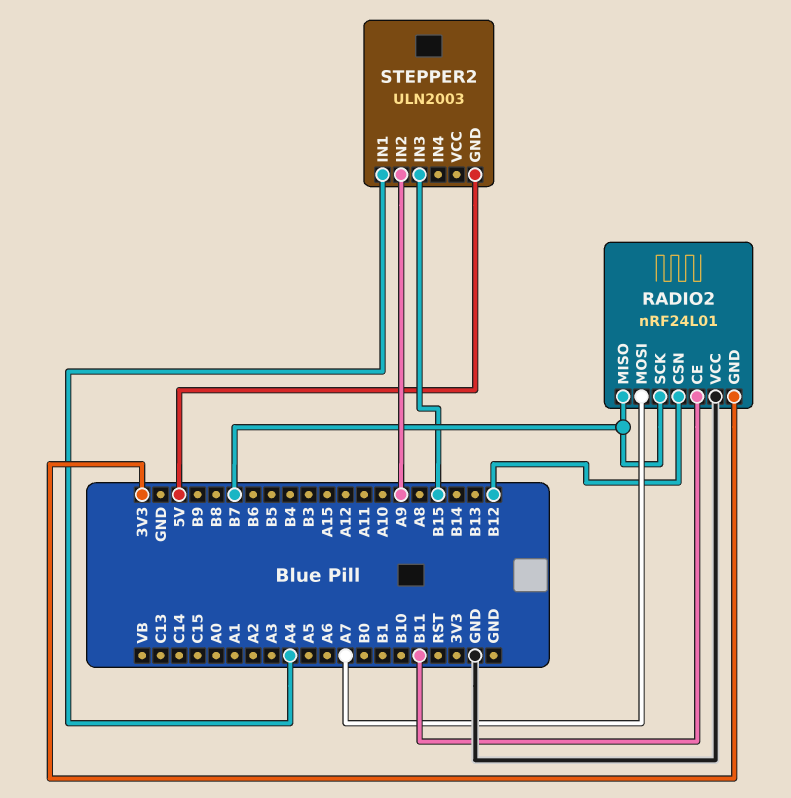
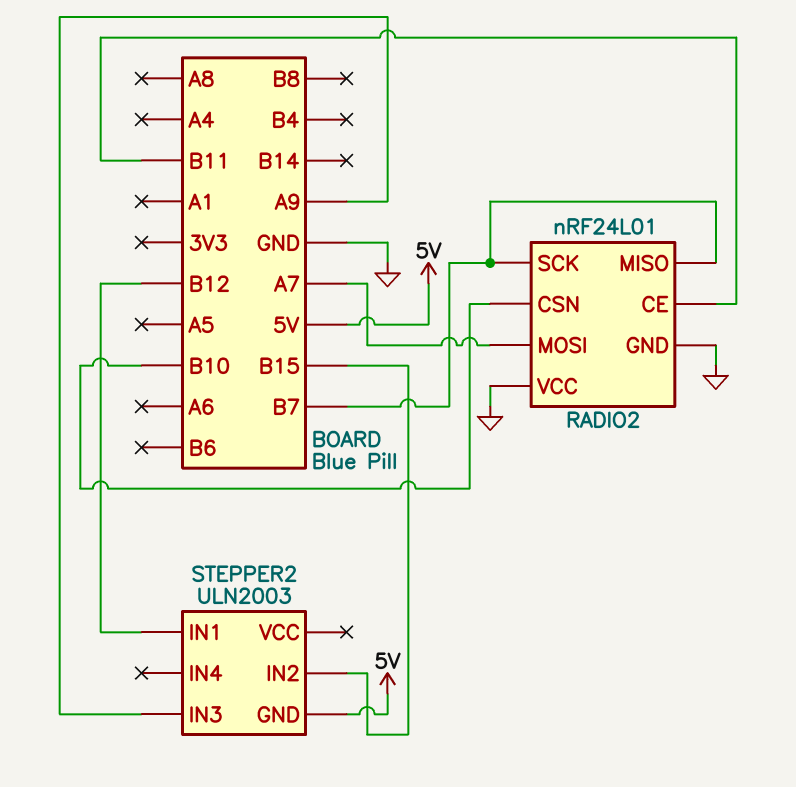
RADIO2 pin CSN: B12 -> B10
RADIO2 pin GND: 3V3 -> GND
STEPPER2 pin IN1: A4 -> B12
STEPPER2 pin IN2: A9 -> B15
STEPPER2 pin IN3: B15 -> A9

